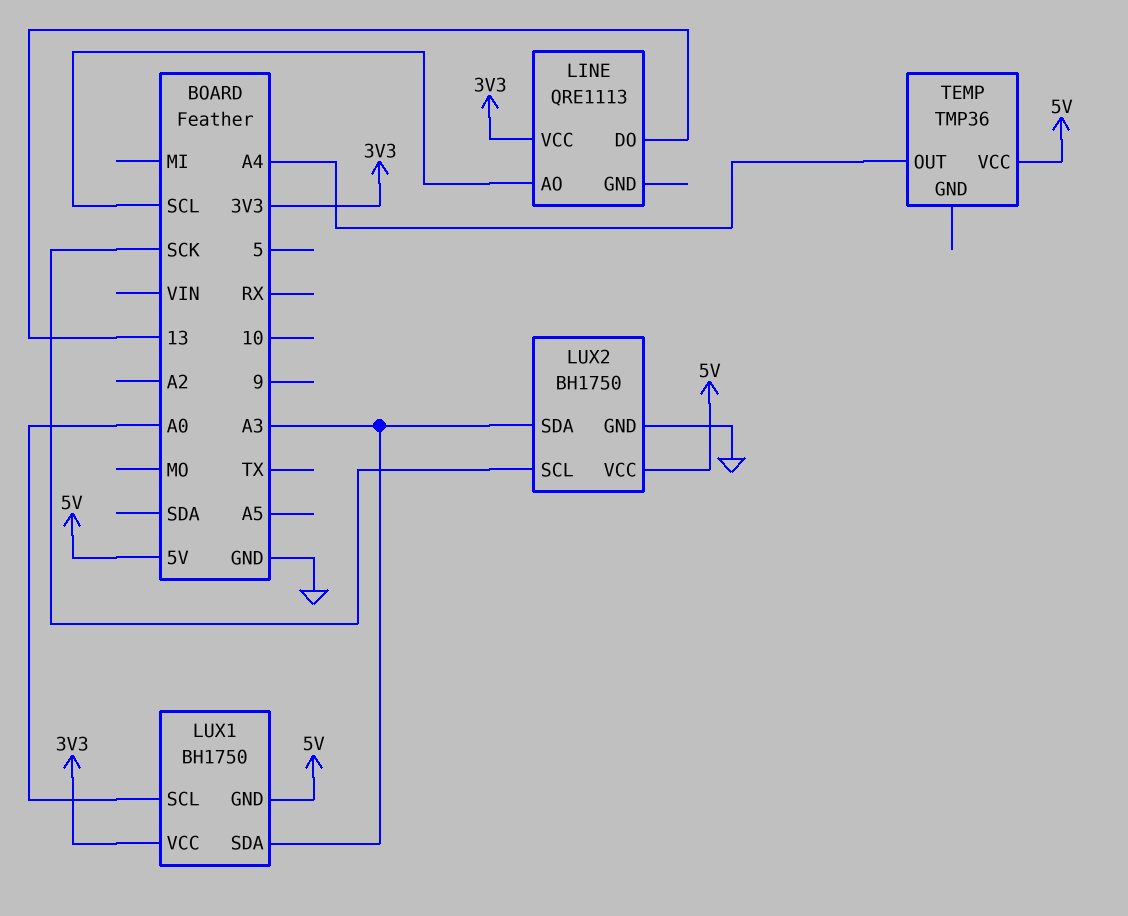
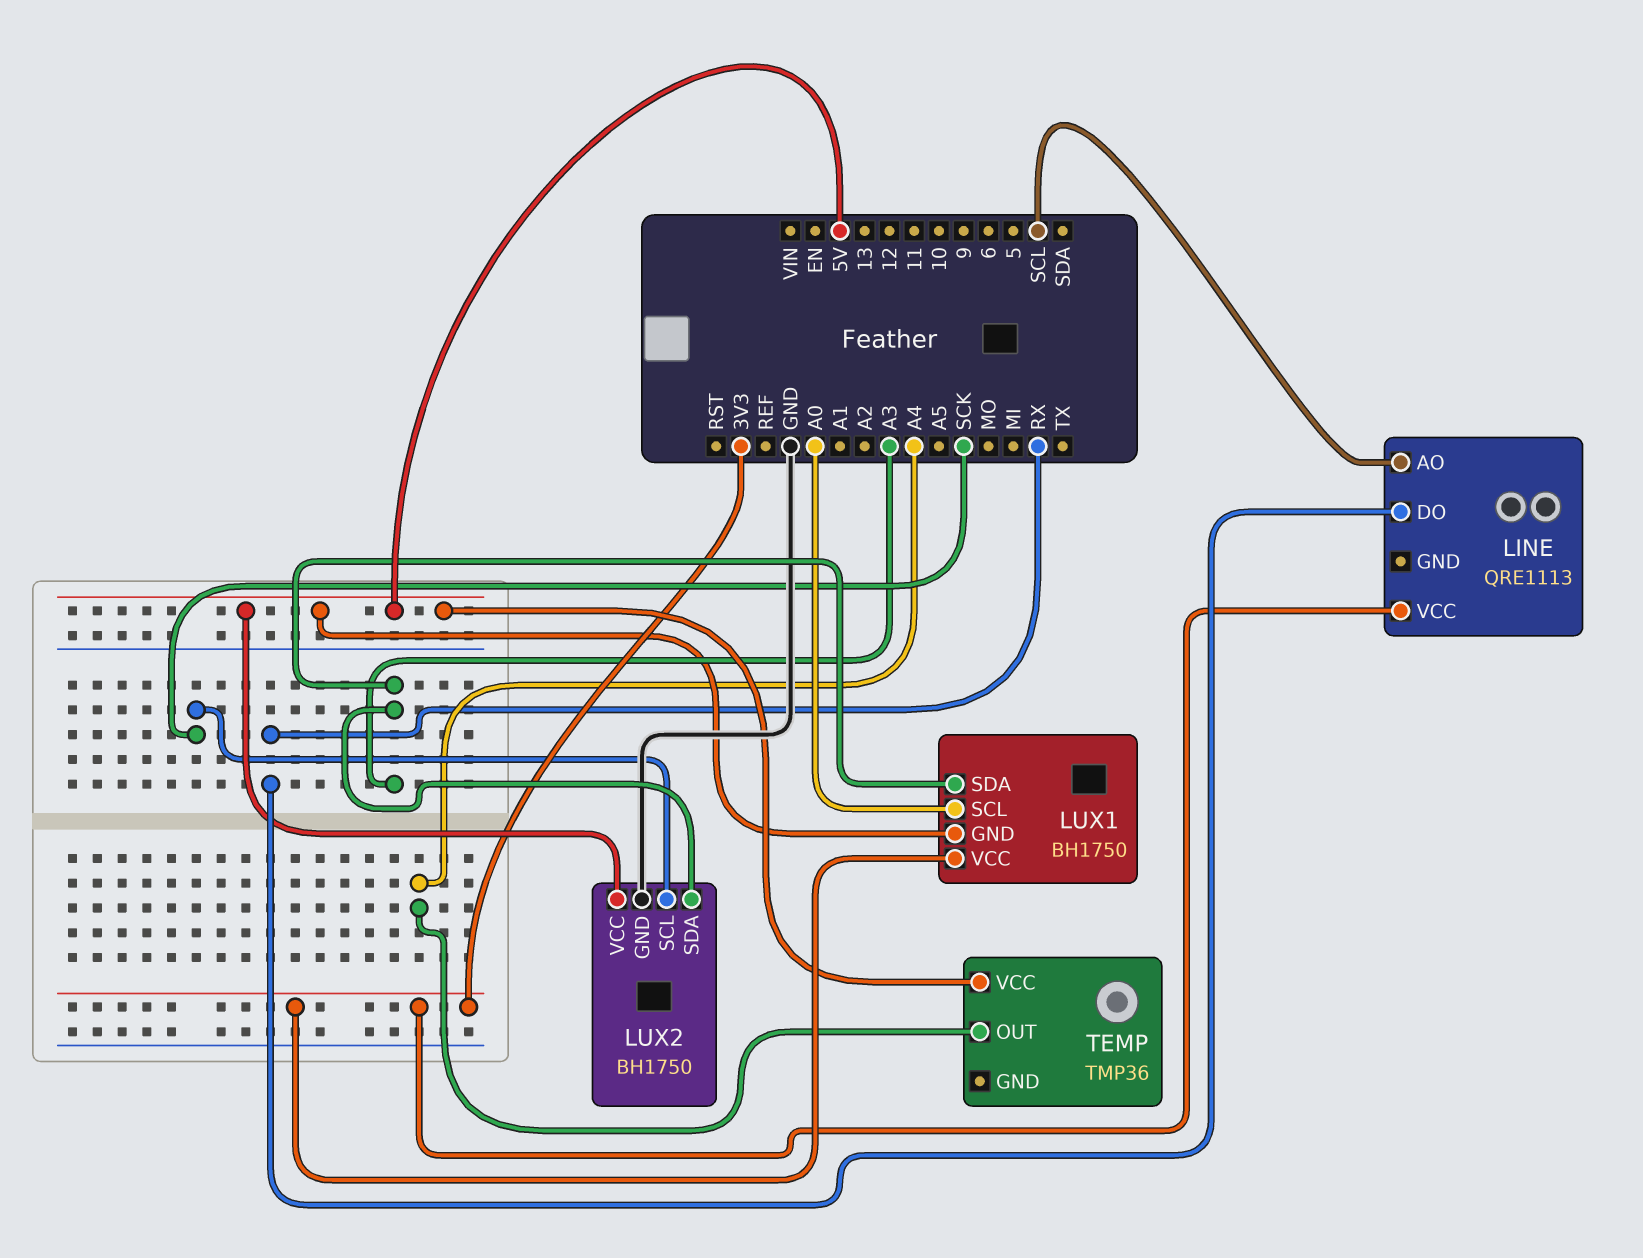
LINE pin DO: 13 -> RX

